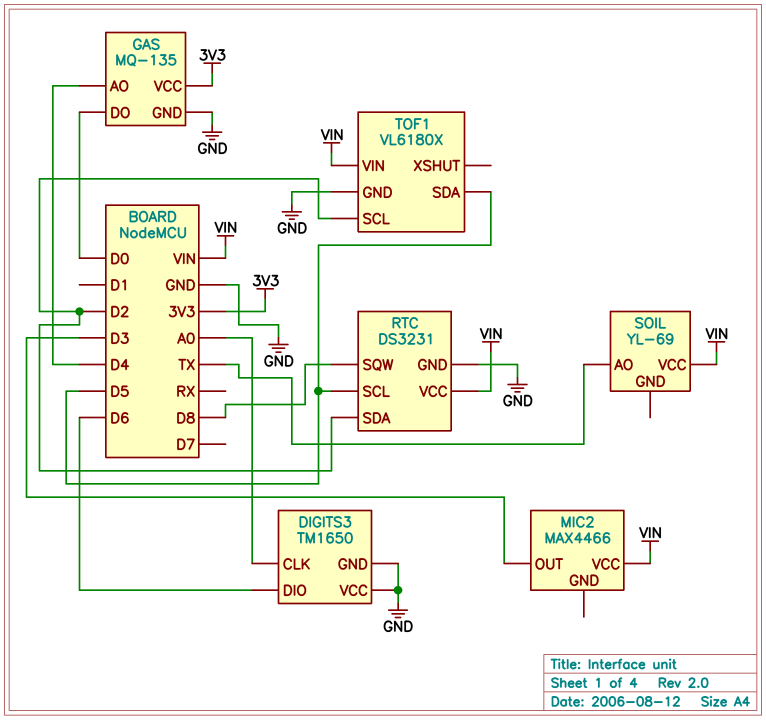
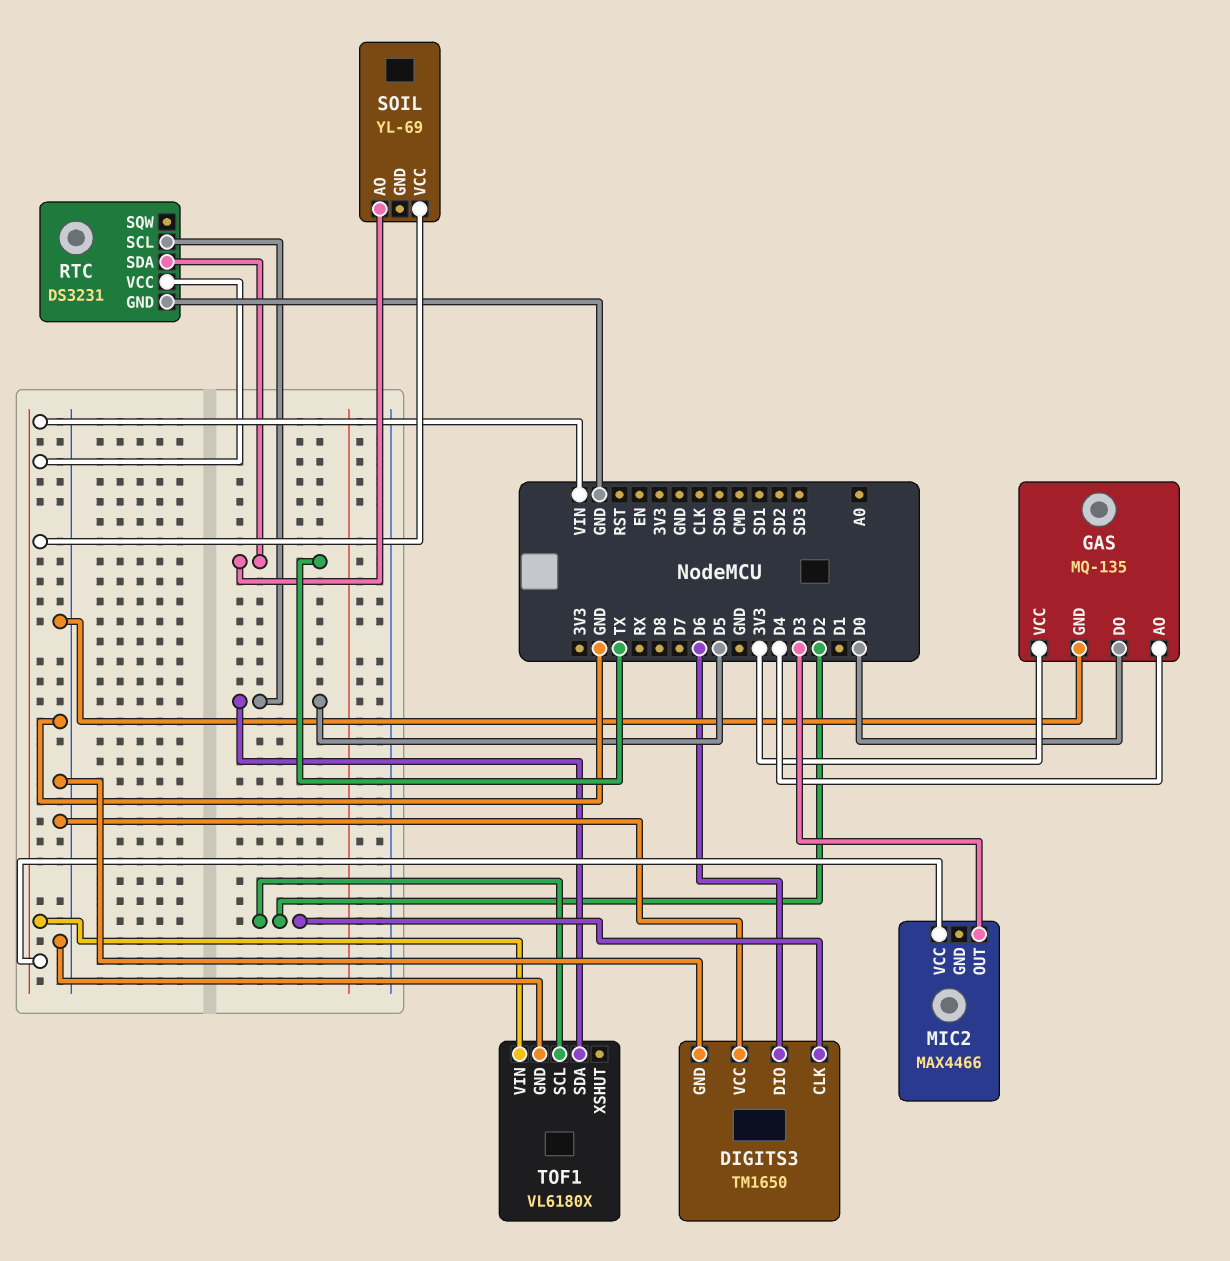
DIGITS3 pin CLK: A0 -> D2
RTC pin SDA: D2 -> TX
RTC pin SQW: D8 -> none

